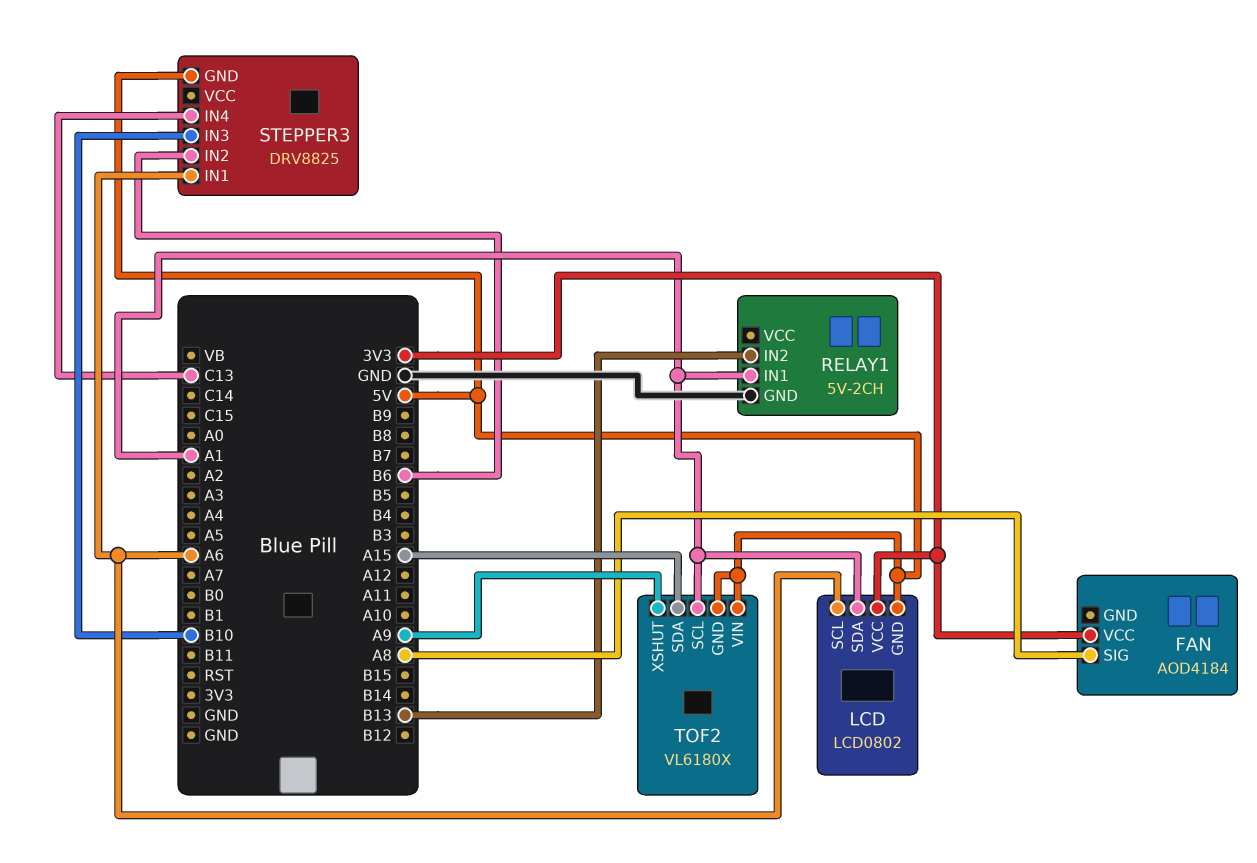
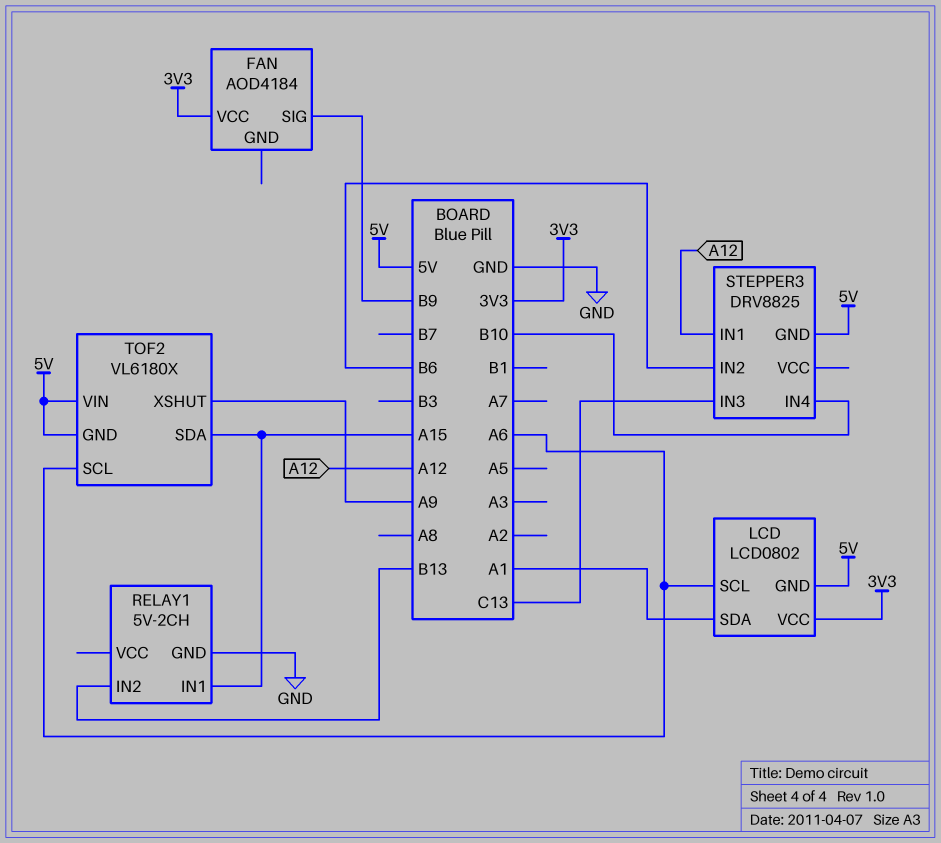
FAN pin SIG: A8 -> B9
RELAY1 pin IN1: A1 -> A15
STEPPER3 pin IN1: A6 -> A12
STEPPER3 pin IN3: B10 -> C13
STEPPER3 pin IN4: C13 -> B10
TOF2 pin SCL: A1 -> A6

